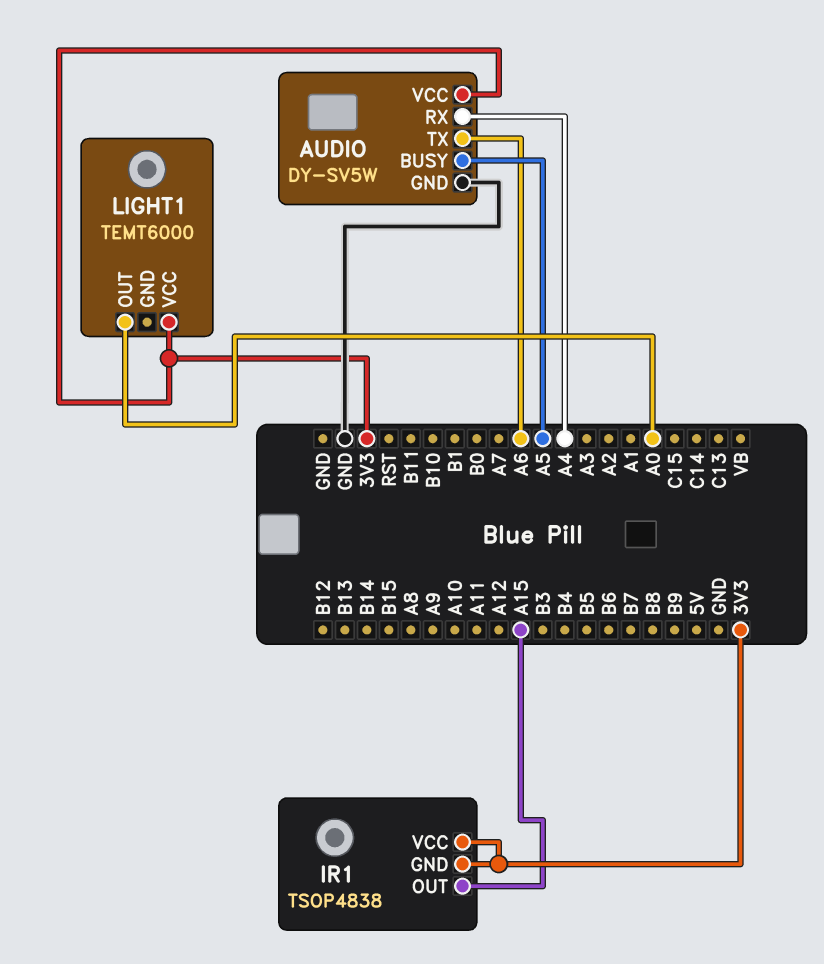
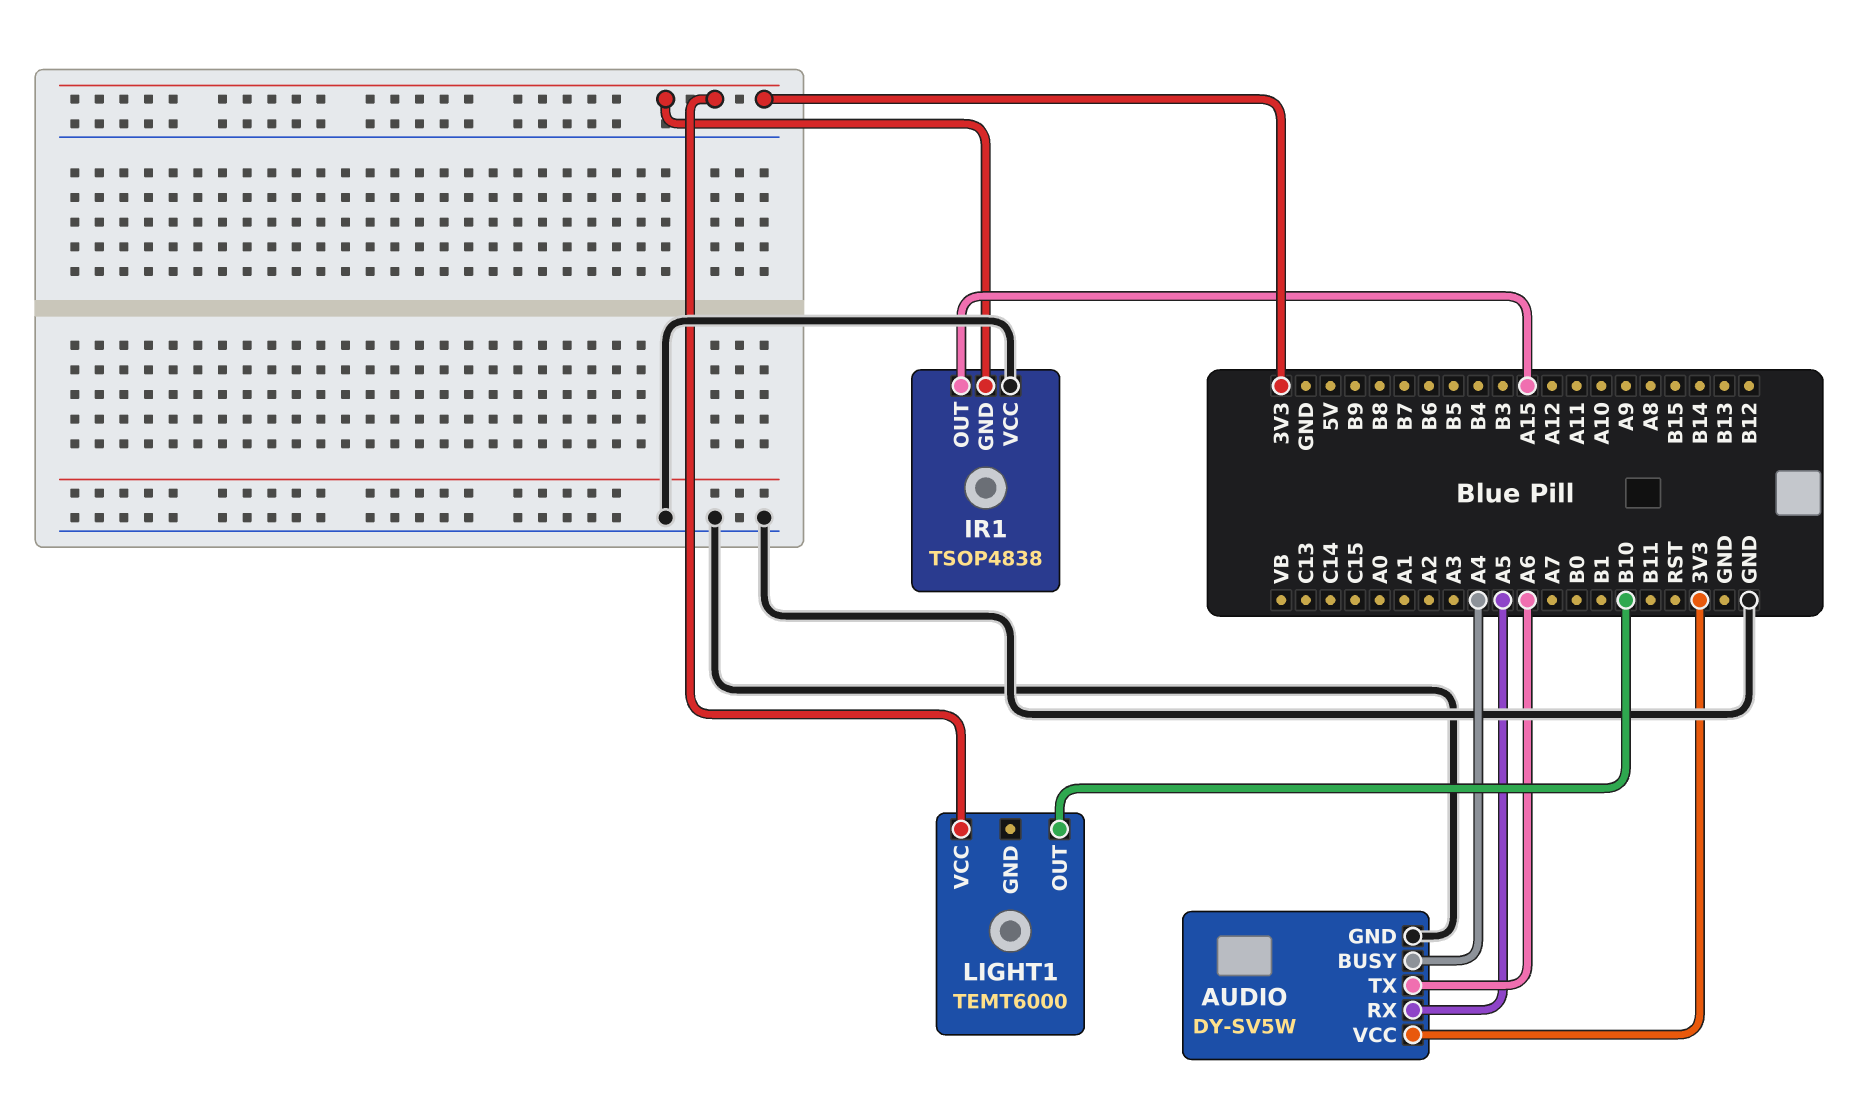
AUDIO pin BUSY: A5 -> A4
AUDIO pin RX: A4 -> A5
IR1 pin VCC: 3V3 -> GND
LIGHT1 pin OUT: A0 -> B10

